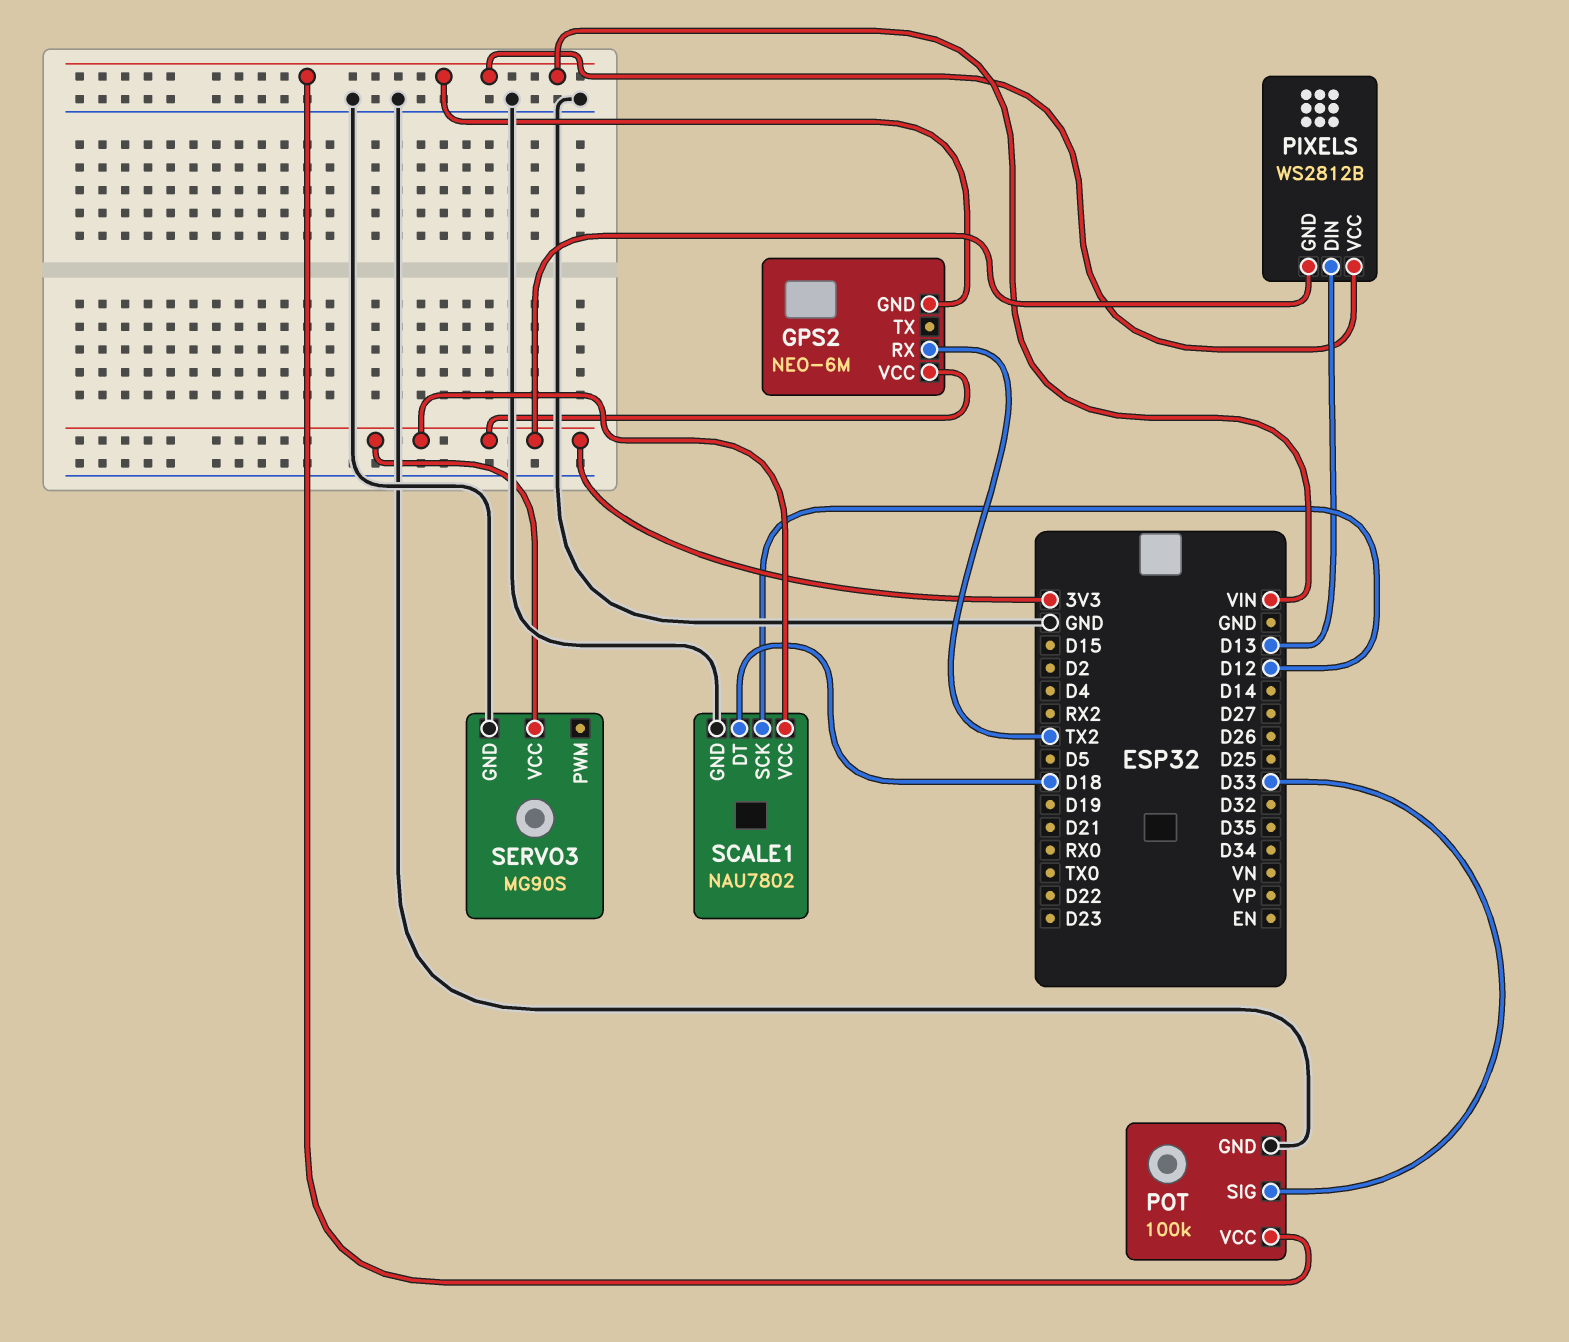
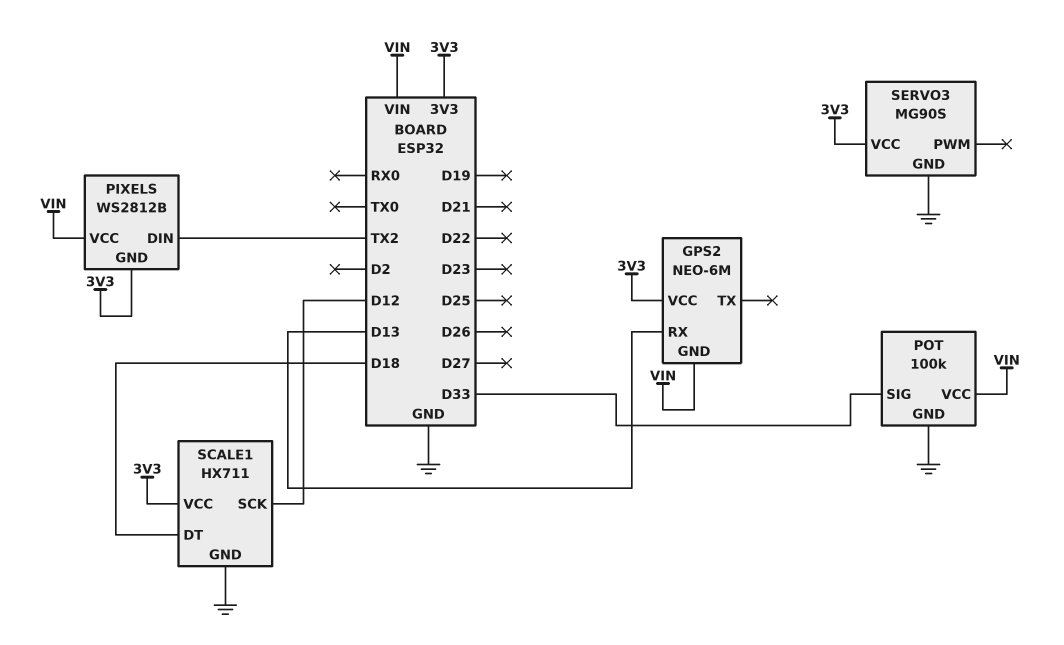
GPS2 pin RX: TX2 -> D13
PIXELS pin DIN: D13 -> TX2
SCALE1: NAU7802 -> HX711

